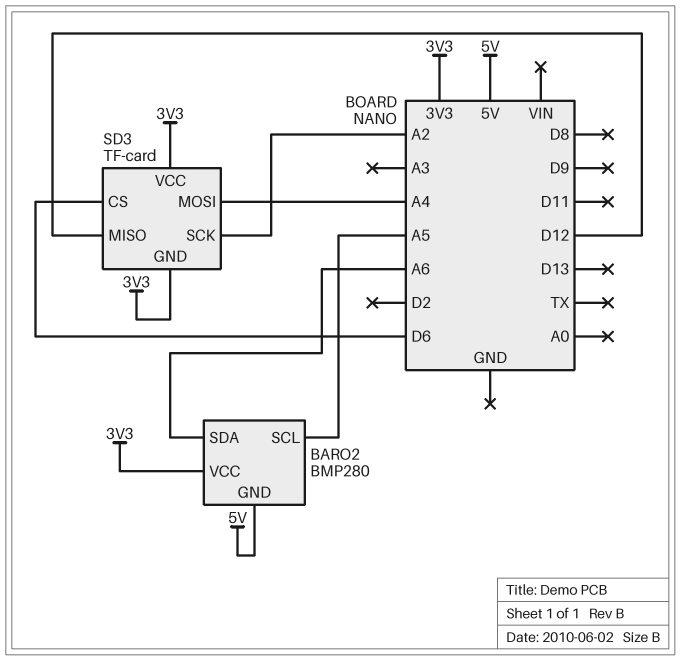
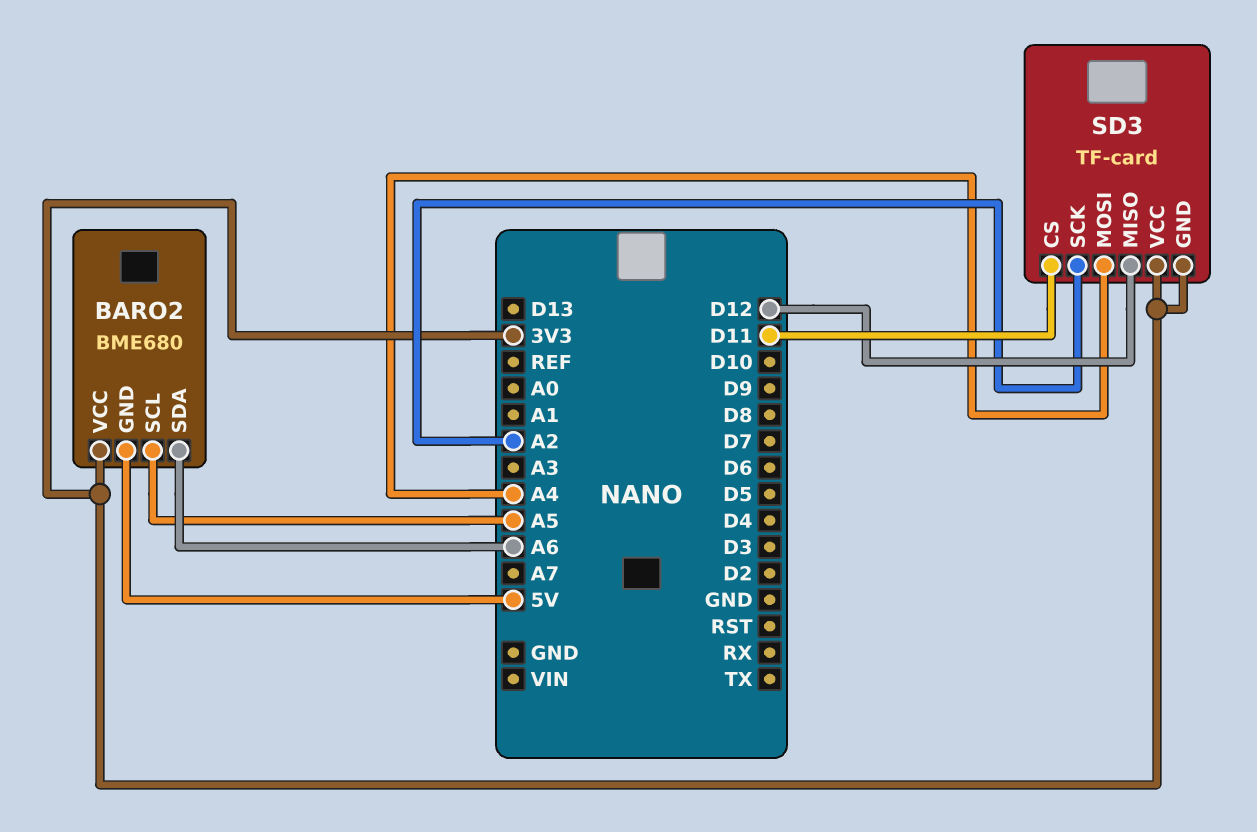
BARO2: BMP280 -> BME680
SD3 pin CS: D6 -> D11

